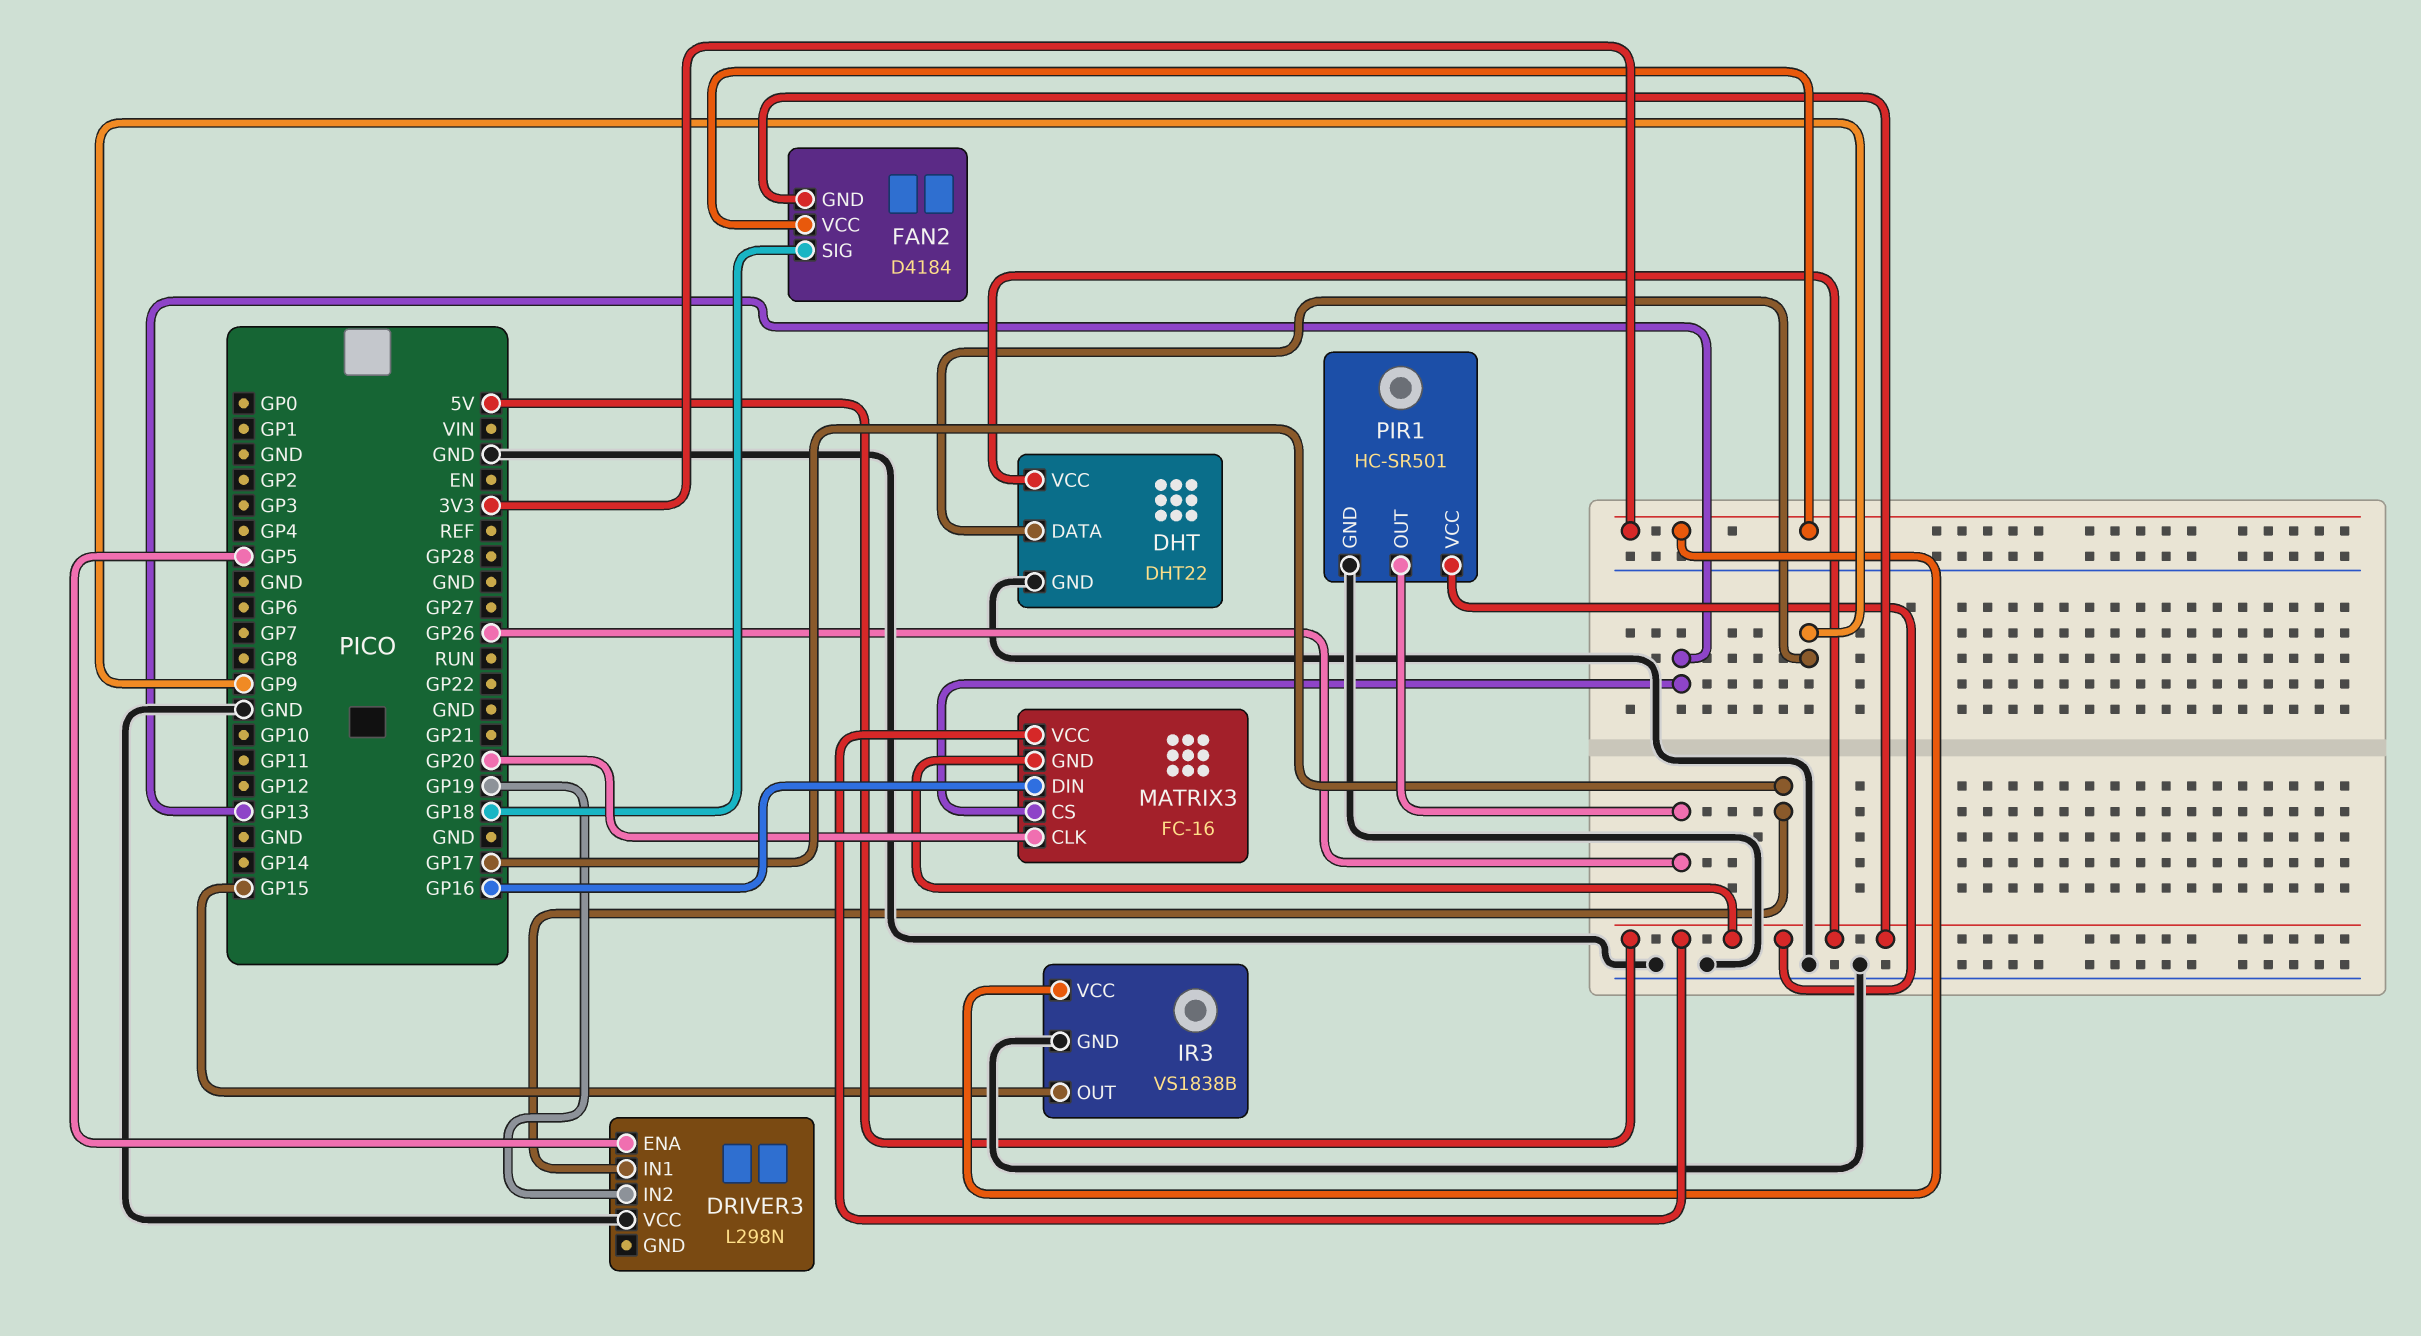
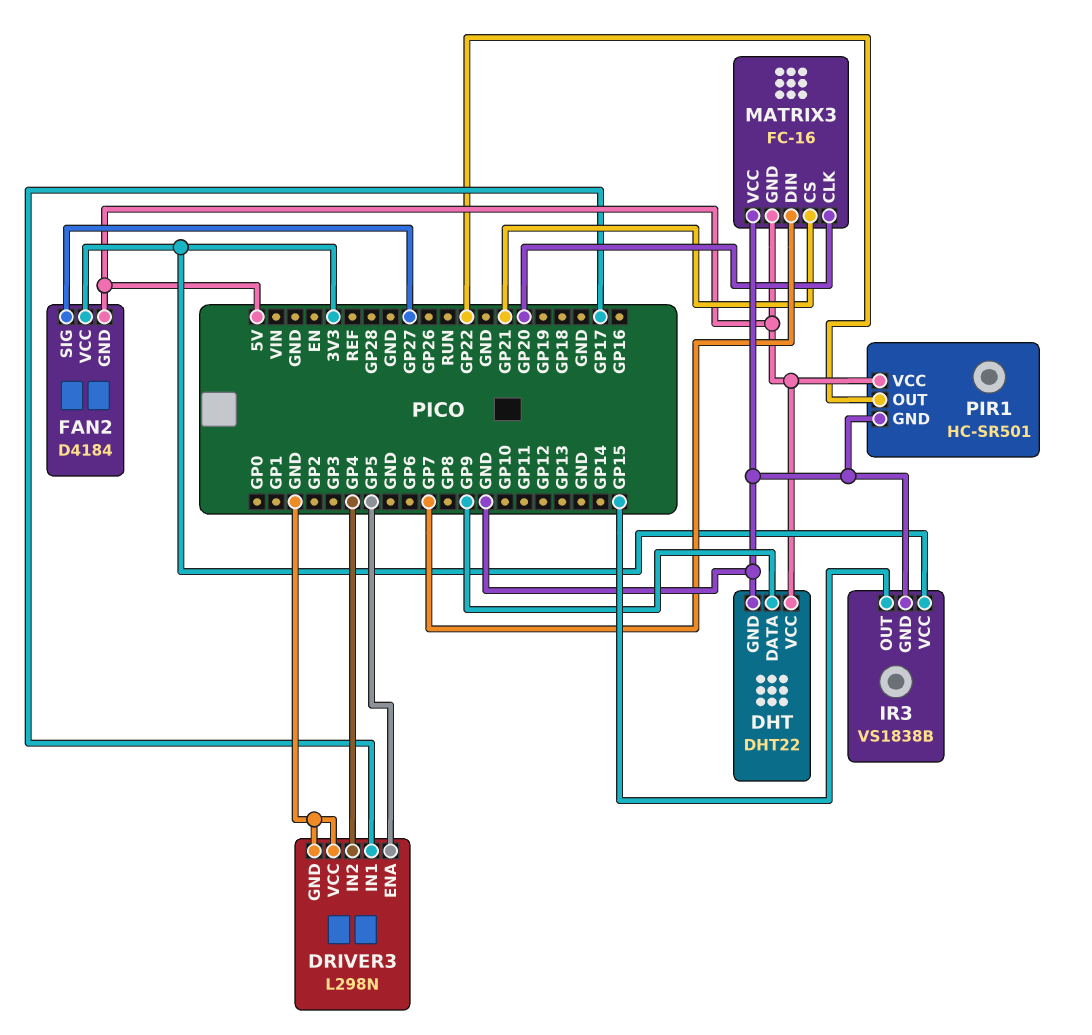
DRIVER3 pin GND: none -> GND
DRIVER3 pin IN2: GP19 -> GP4
FAN2 pin SIG: GP18 -> GP27
MATRIX3 pin CS: GP13 -> GP21
MATRIX3 pin DIN: GP16 -> GP7
MATRIX3 pin VCC: 5V -> GND
PIR1 pin OUT: GP26 -> GP22

